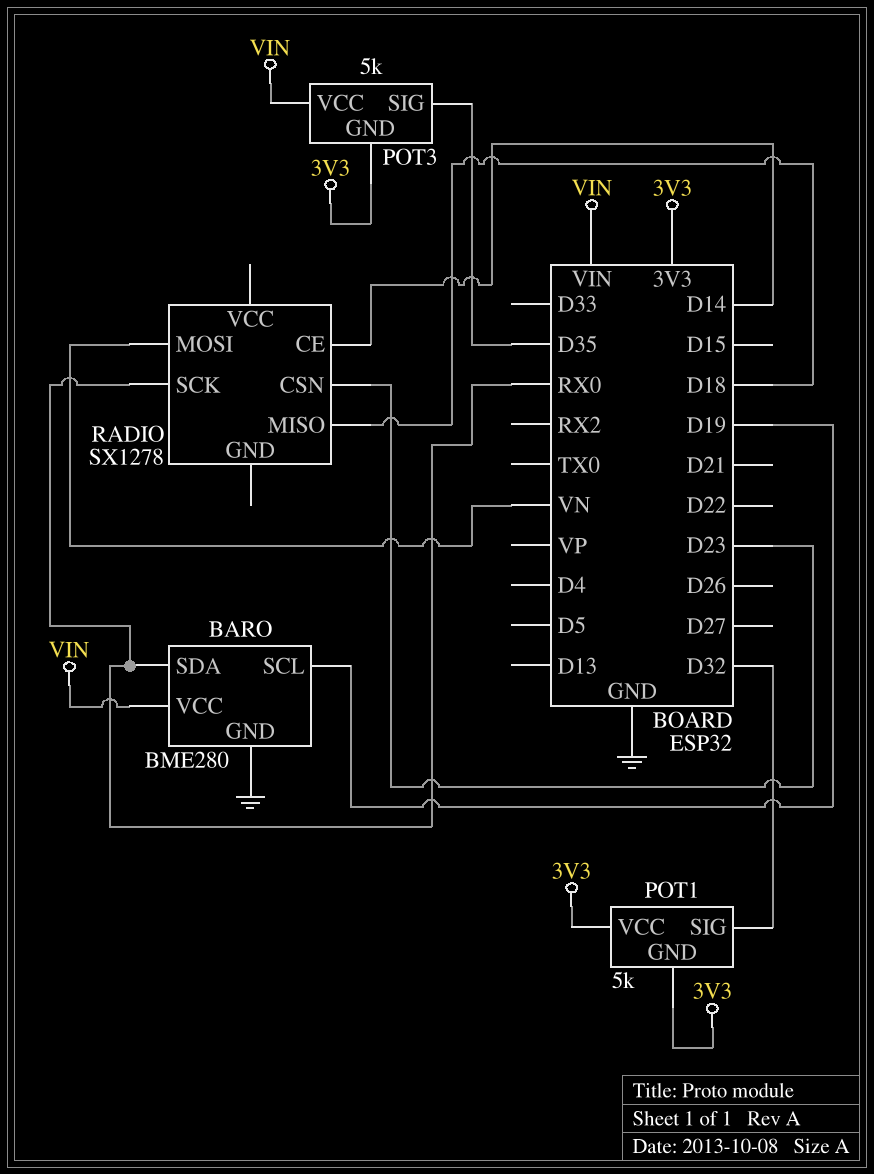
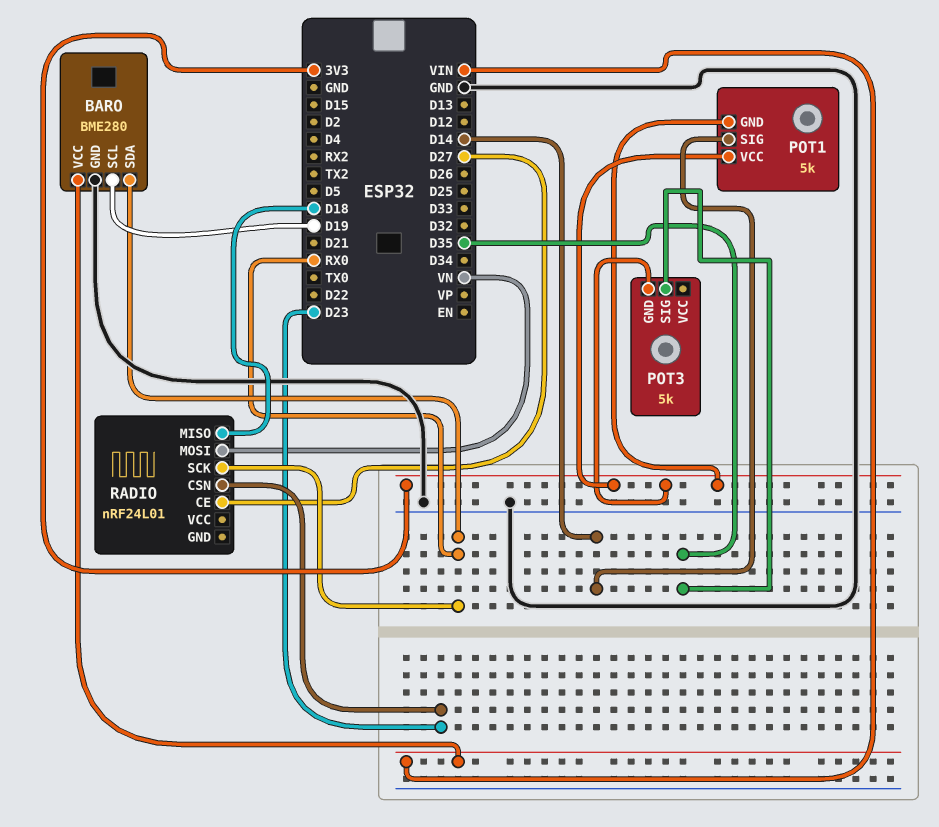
POT1 pin SIG: D32 -> D14
POT3 pin VCC: VIN -> none
RADIO: SX1278 -> nRF24L01
RADIO pin CE: D14 -> D27

